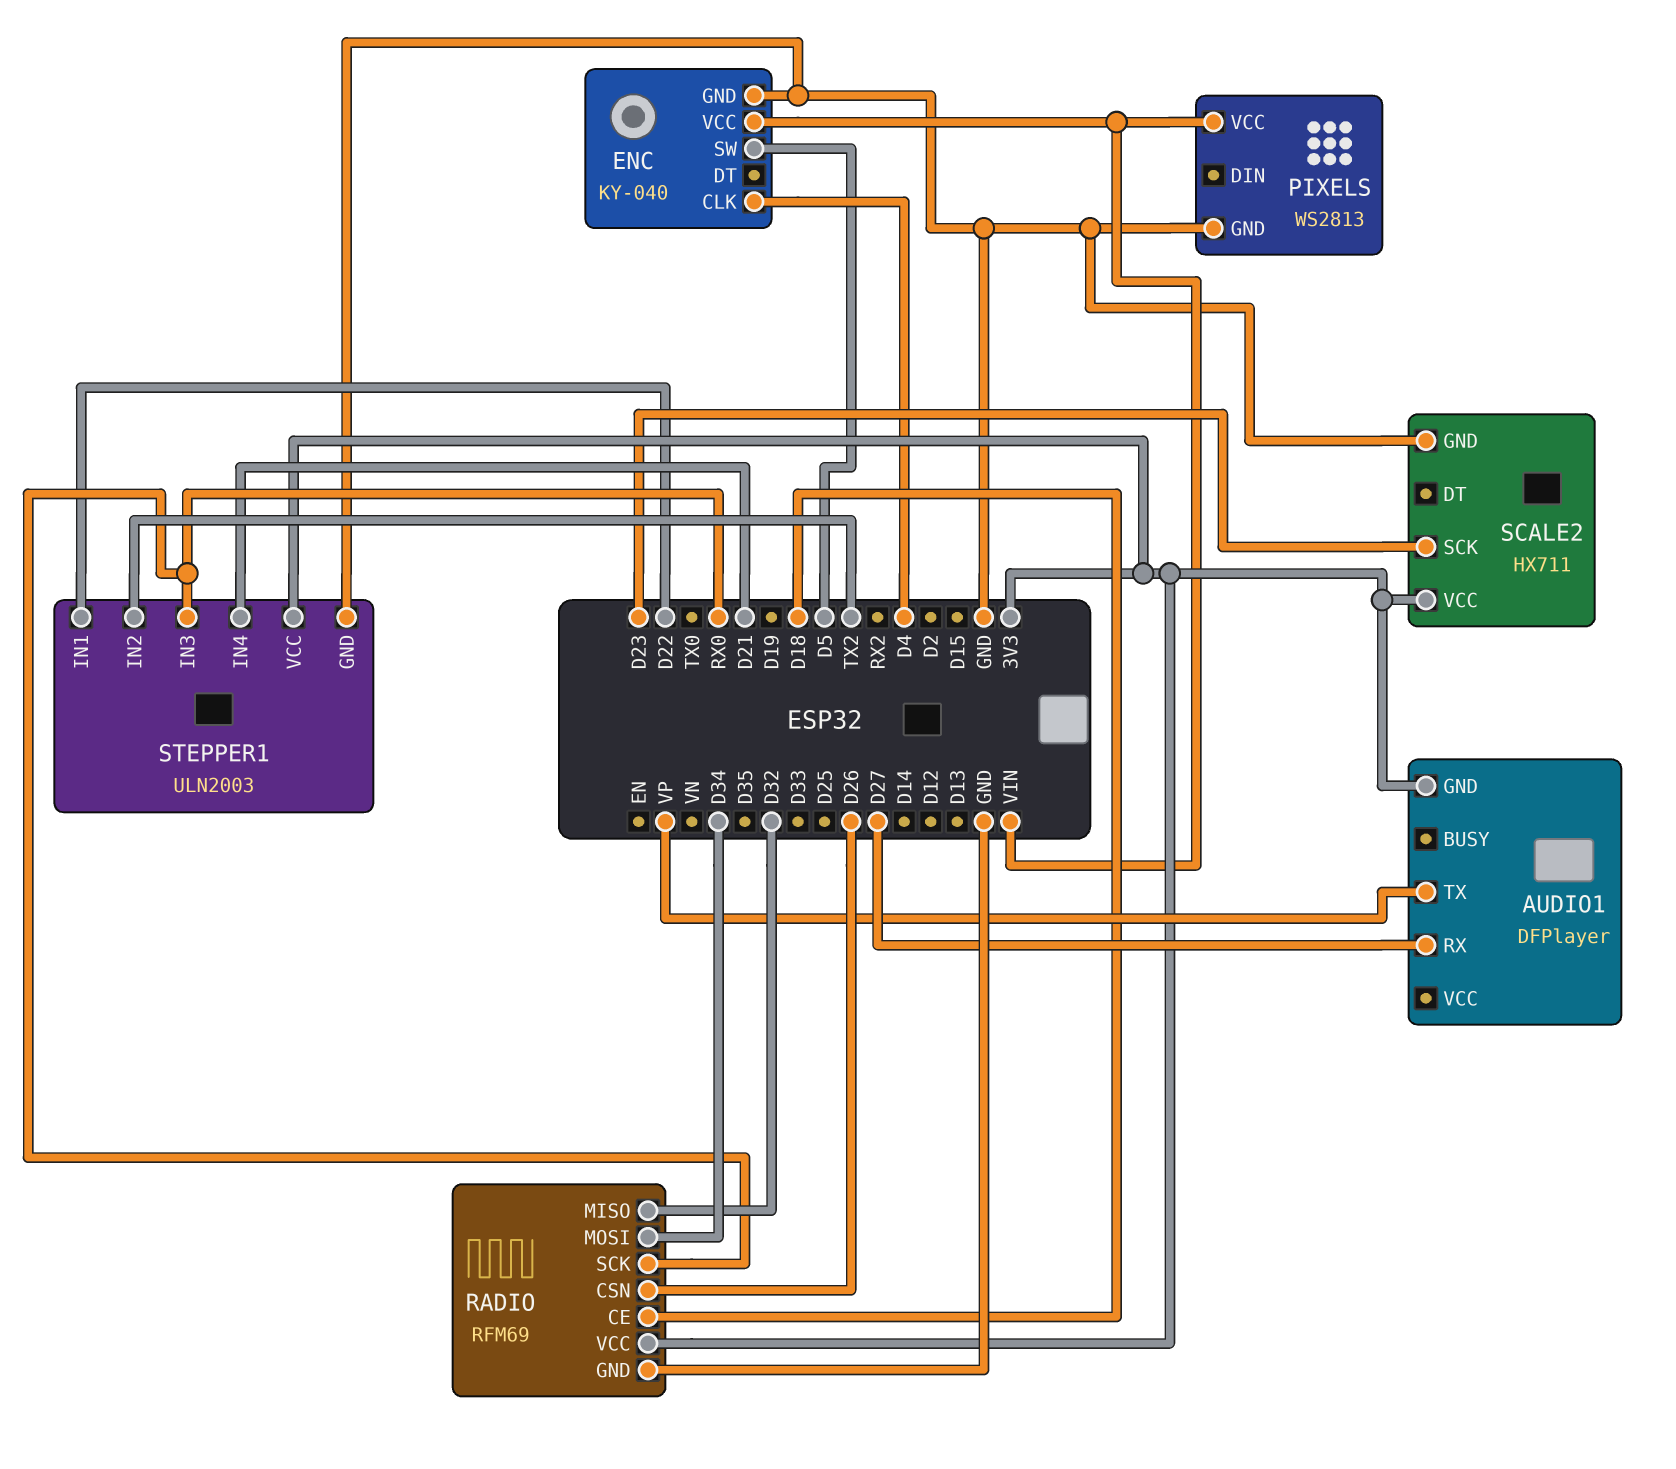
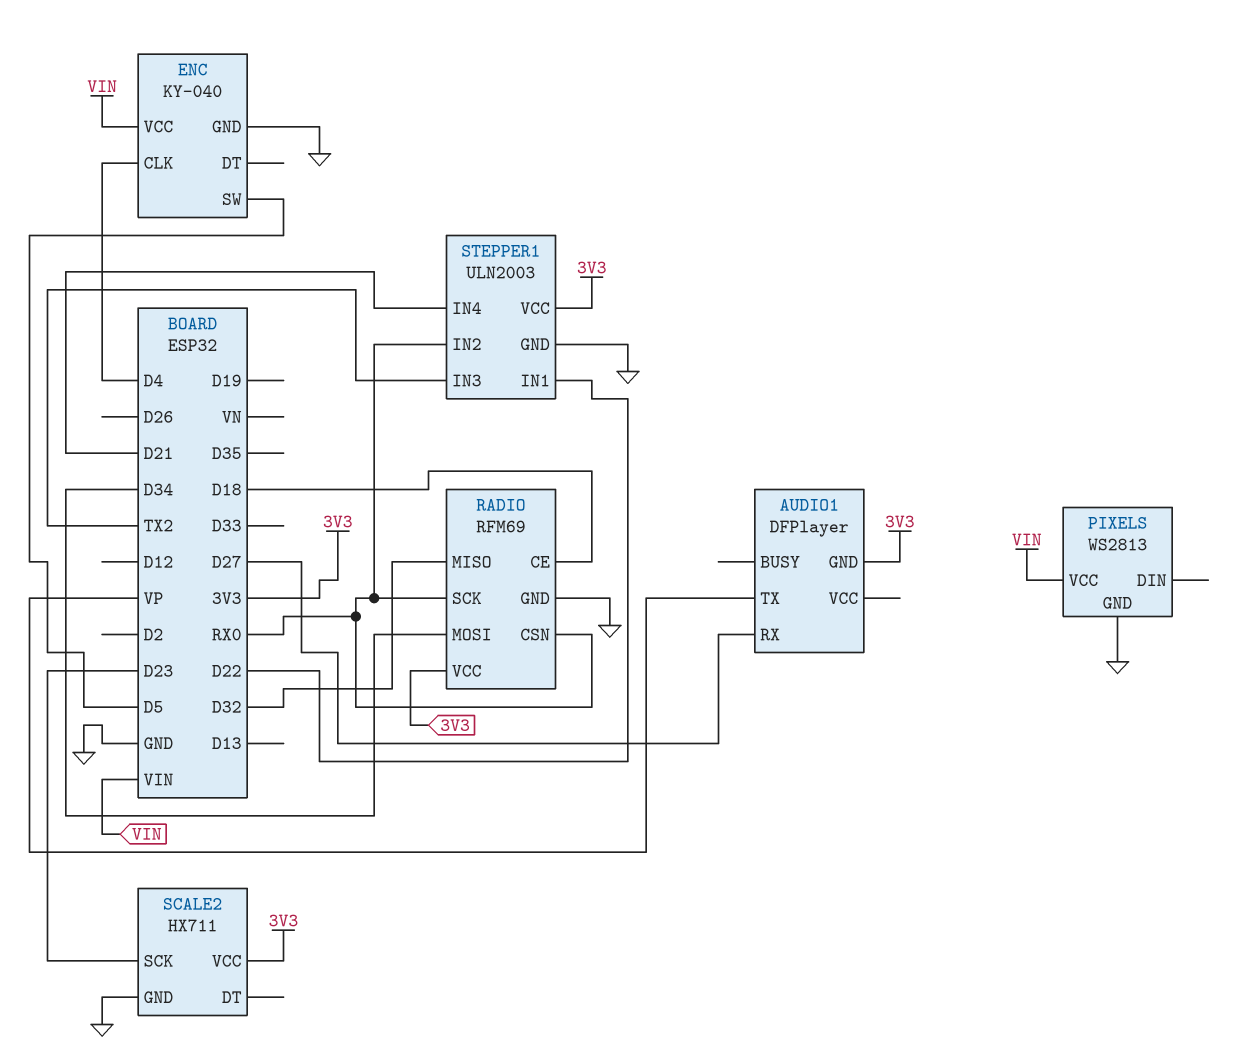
RADIO pin CSN: D26 -> RX0
STEPPER1 pin IN2: TX2 -> RX0
STEPPER1 pin IN3: RX0 -> TX2

